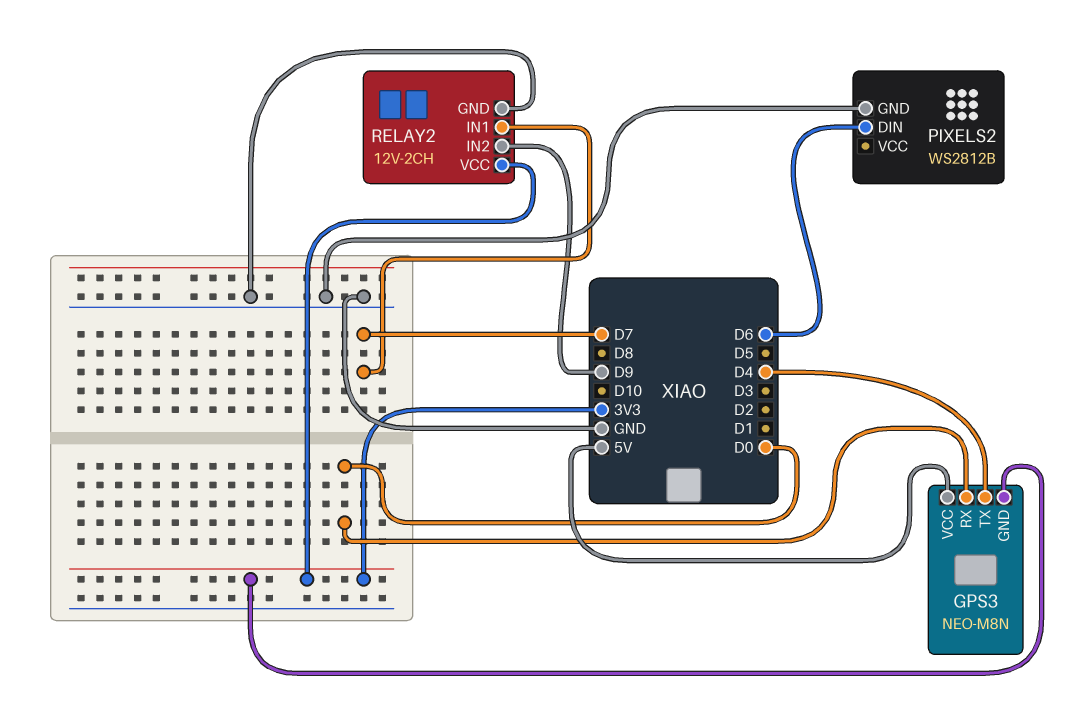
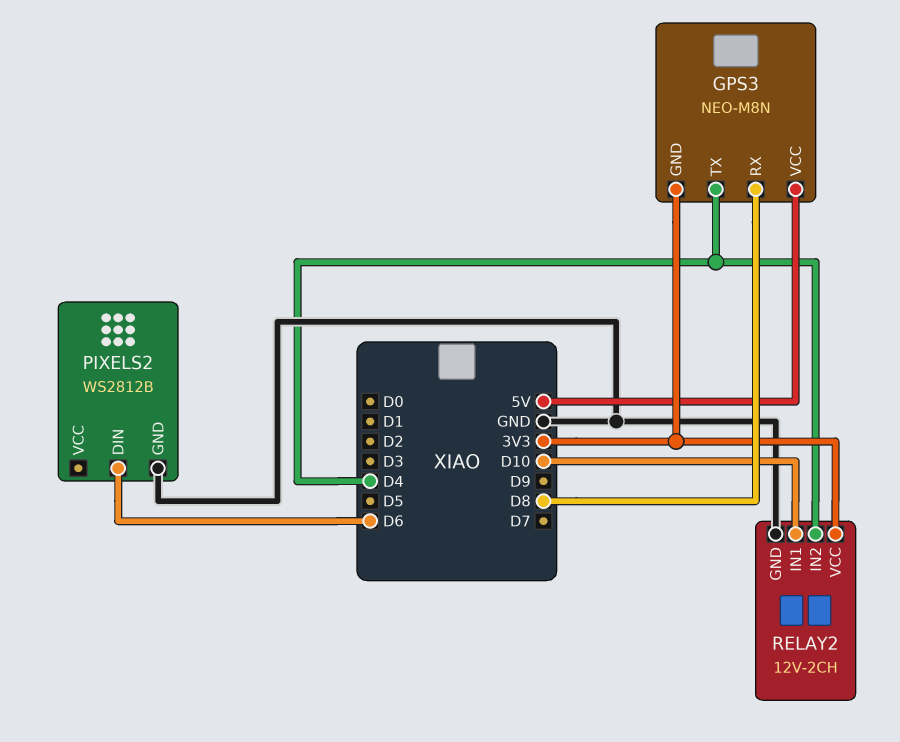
GPS3 pin RX: D0 -> D8
RELAY2 pin IN1: D7 -> D10
RELAY2 pin IN2: D9 -> D4

